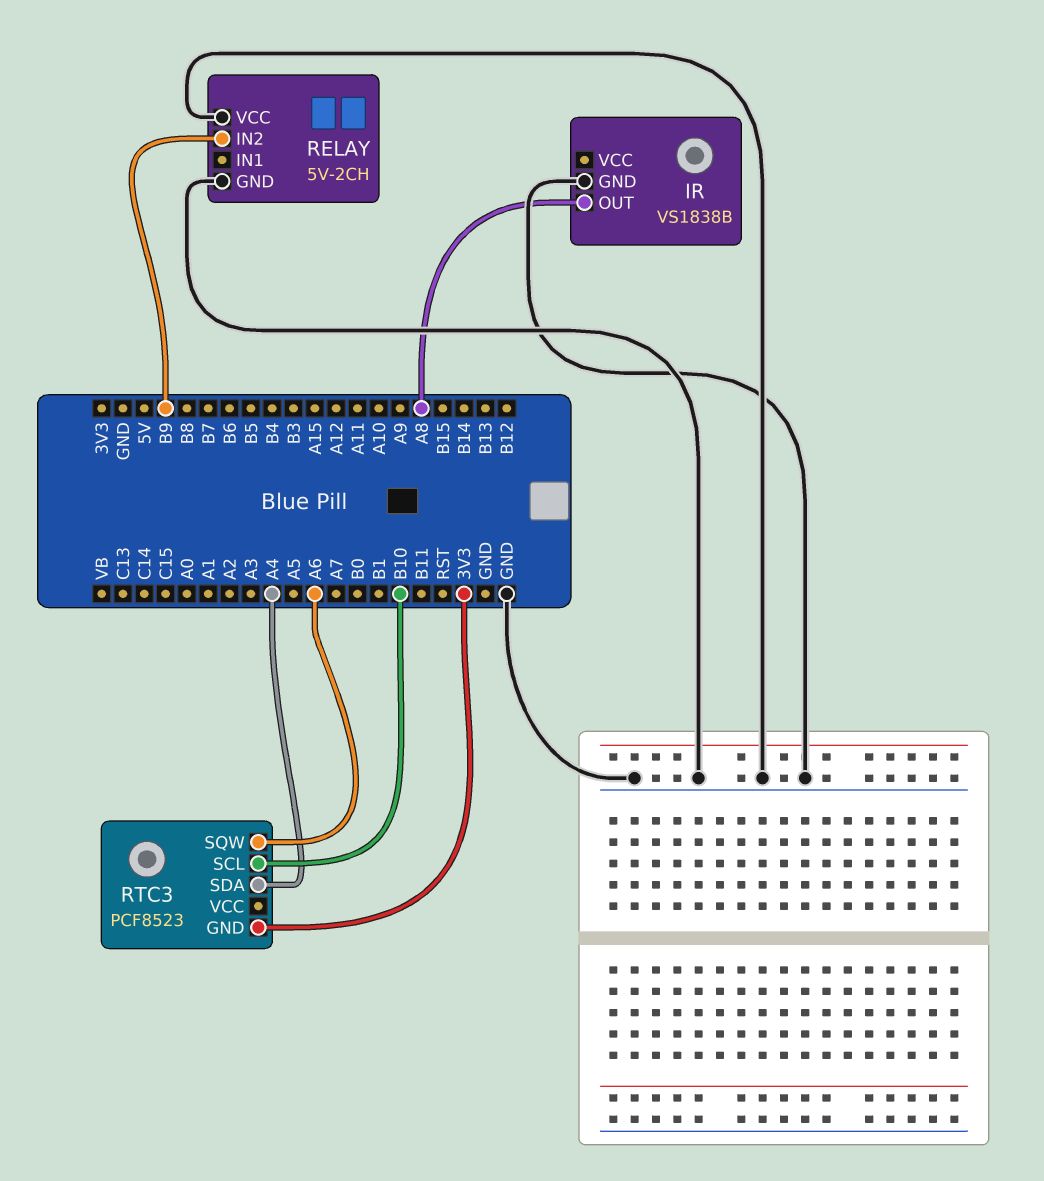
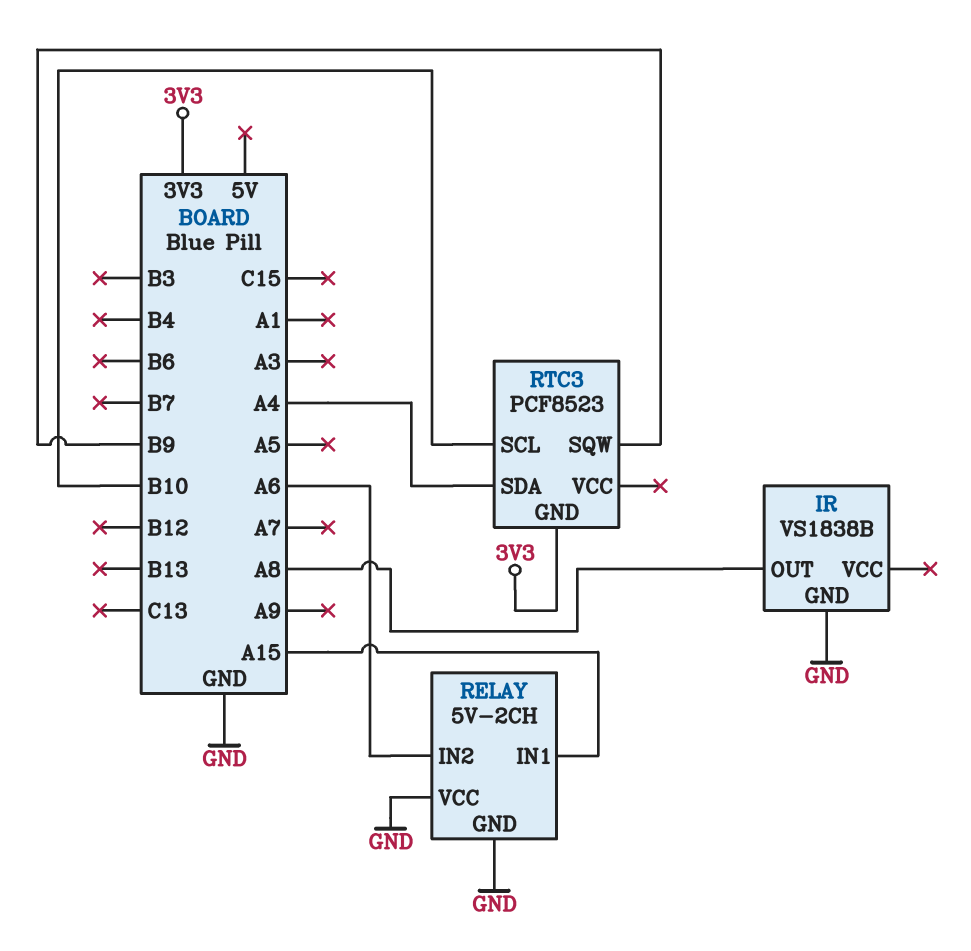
RELAY pin IN1: none -> A15
RELAY pin IN2: B9 -> A6
RTC3 pin SQW: A6 -> B9

